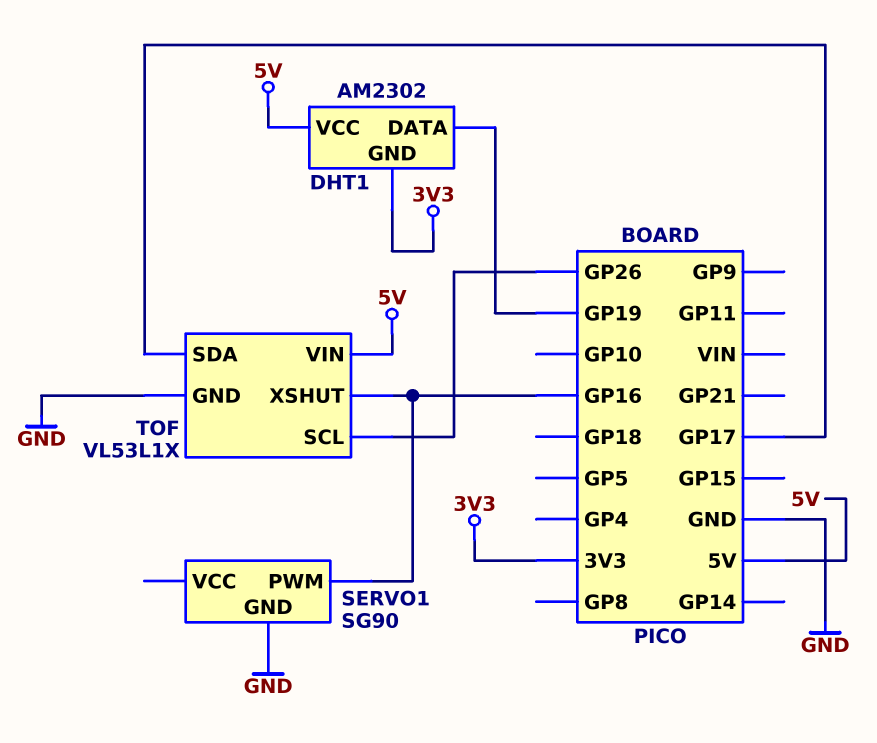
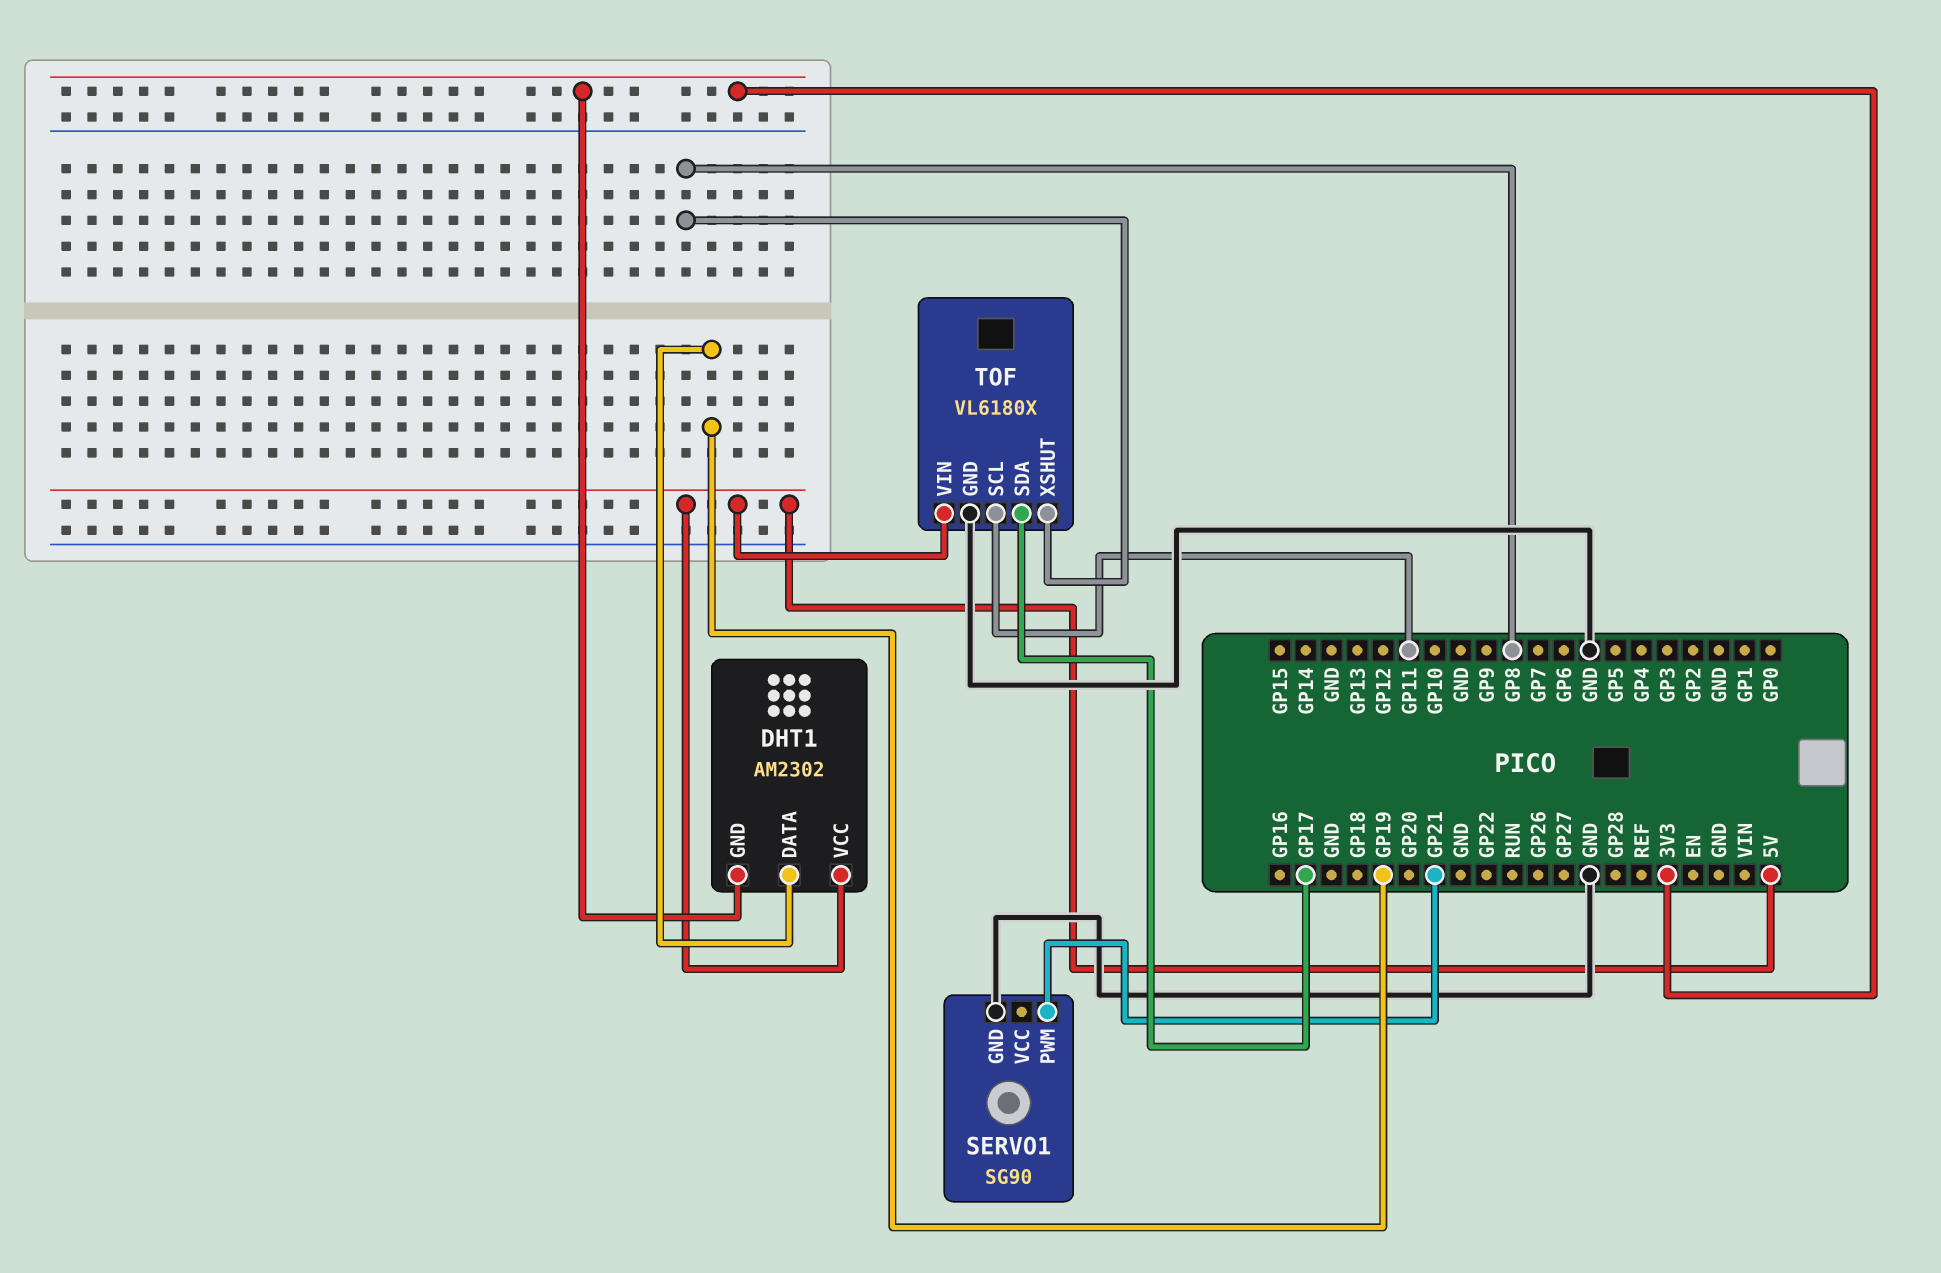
SERVO1 pin PWM: GP16 -> GP21
TOF: VL53L1X -> VL6180X
TOF pin SCL: GP26 -> GP11
TOF pin XSHUT: GP16 -> GP8

